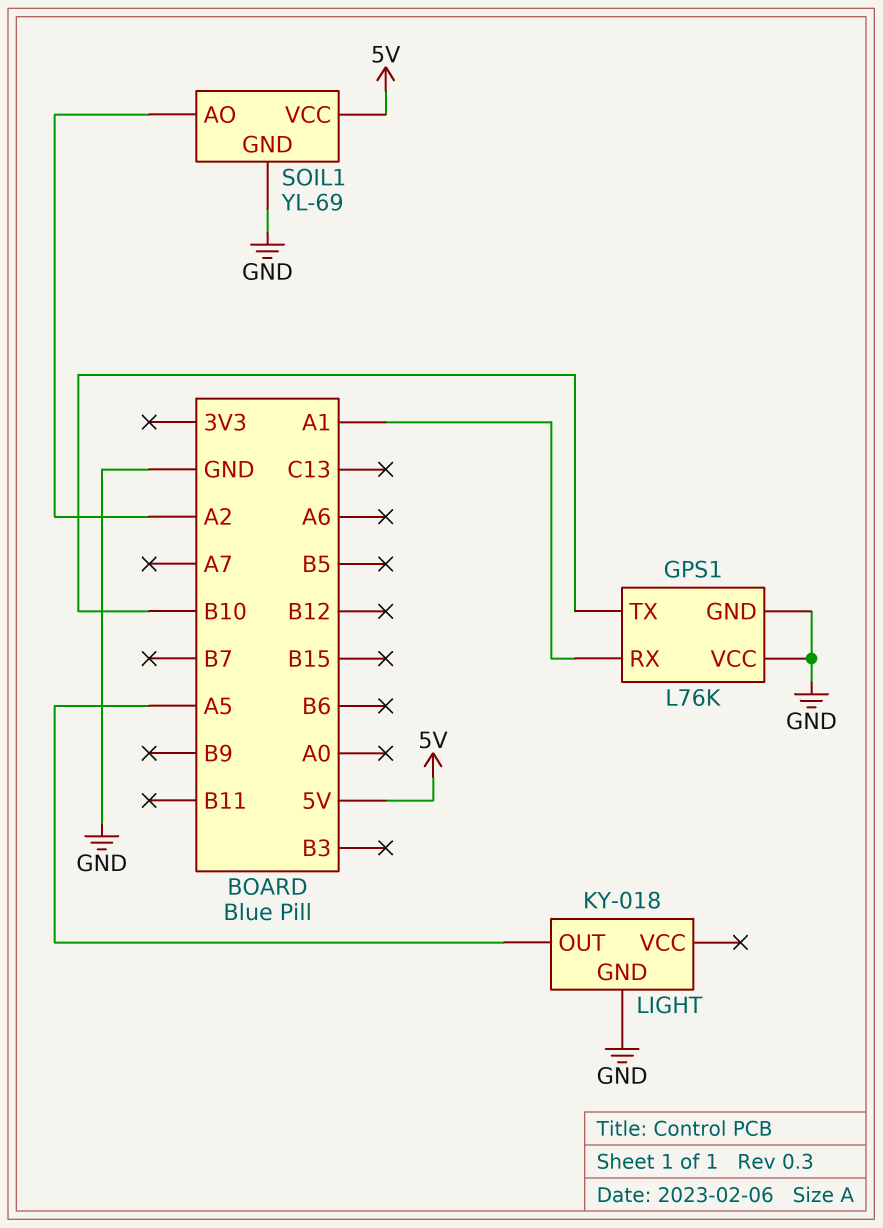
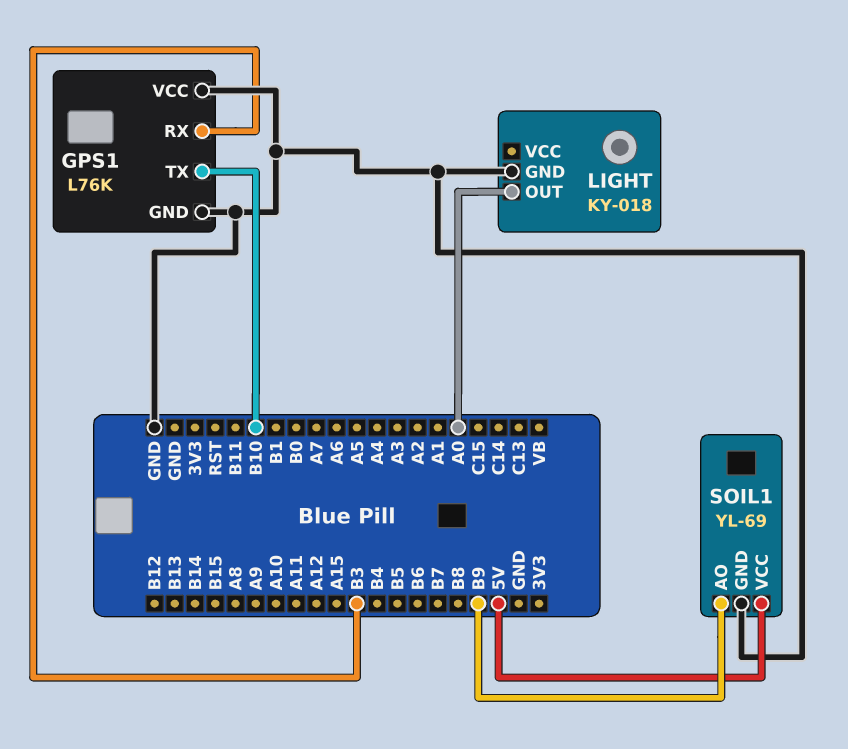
GPS1 pin RX: A1 -> B3
LIGHT pin OUT: A5 -> A0
SOIL1 pin AO: A2 -> B9

